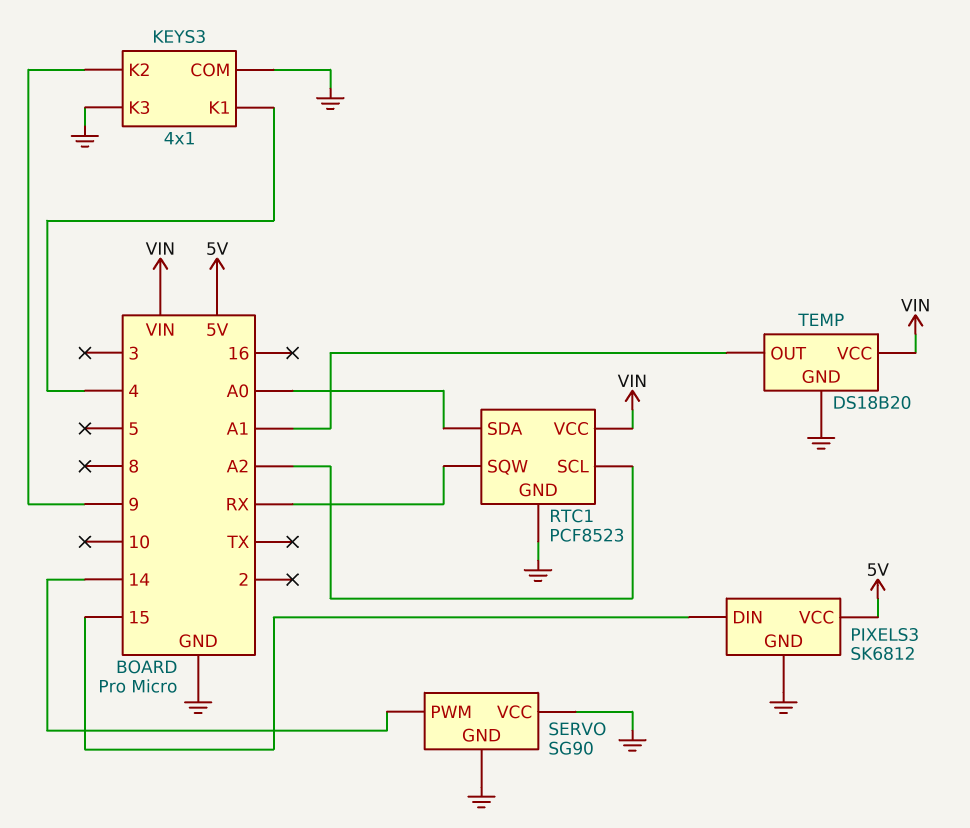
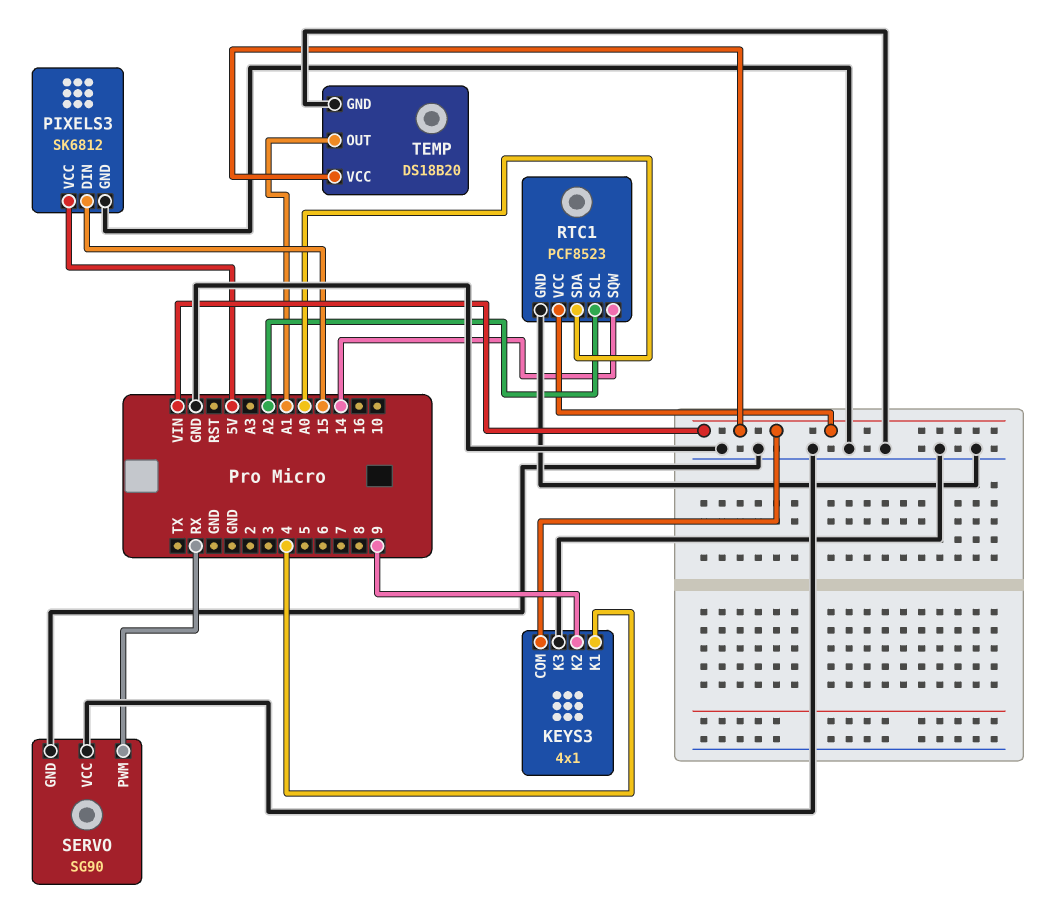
KEYS3 pin COM: GND -> VIN
RTC1 pin SQW: RX -> 14
SERVO pin PWM: 14 -> RX

